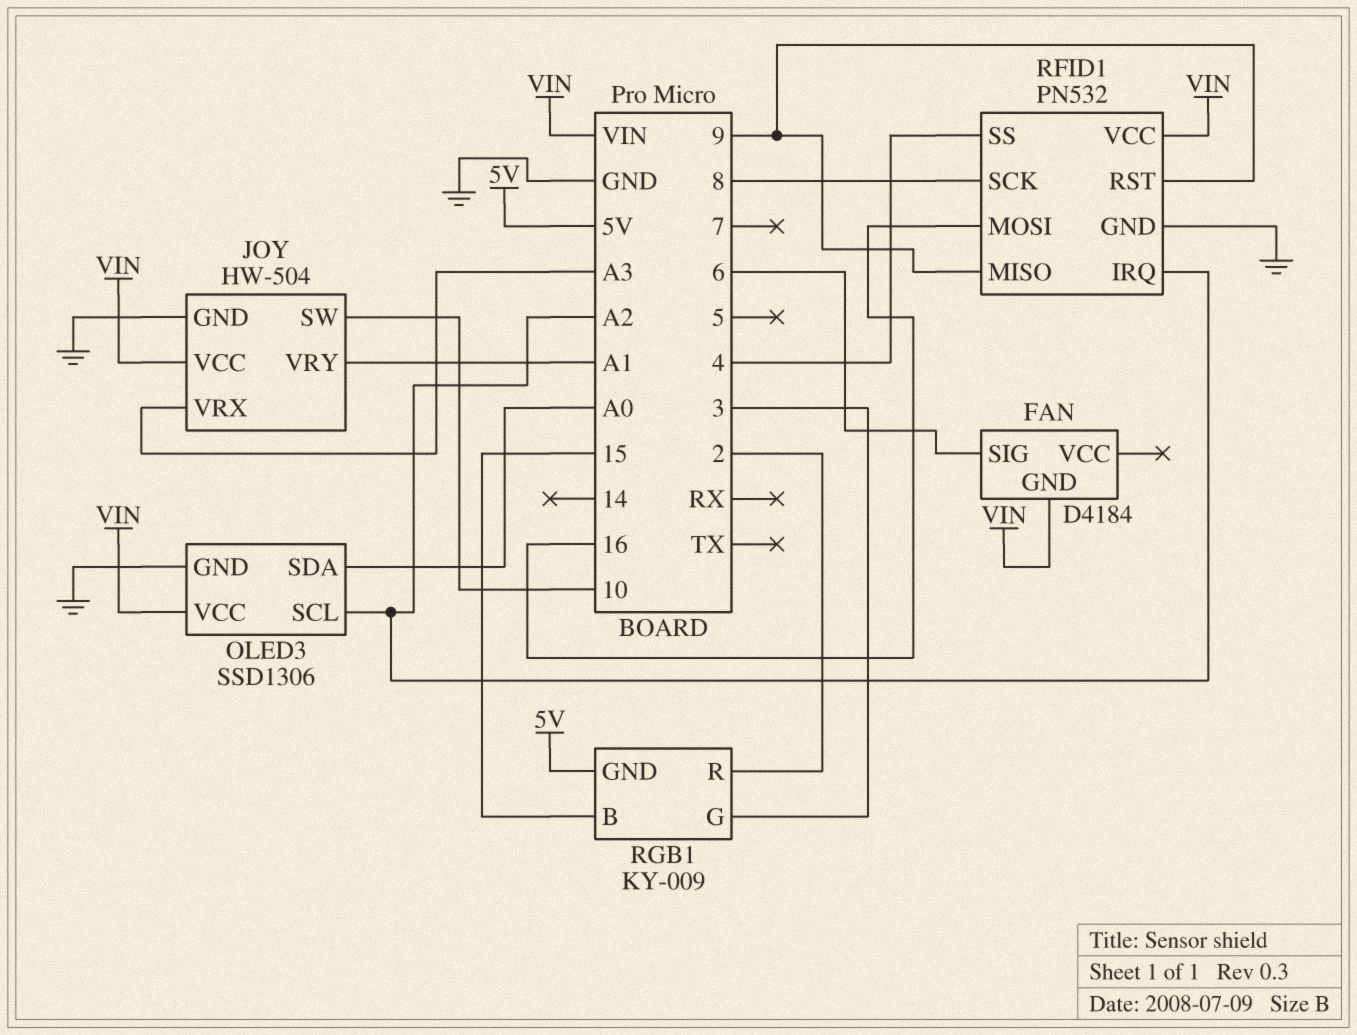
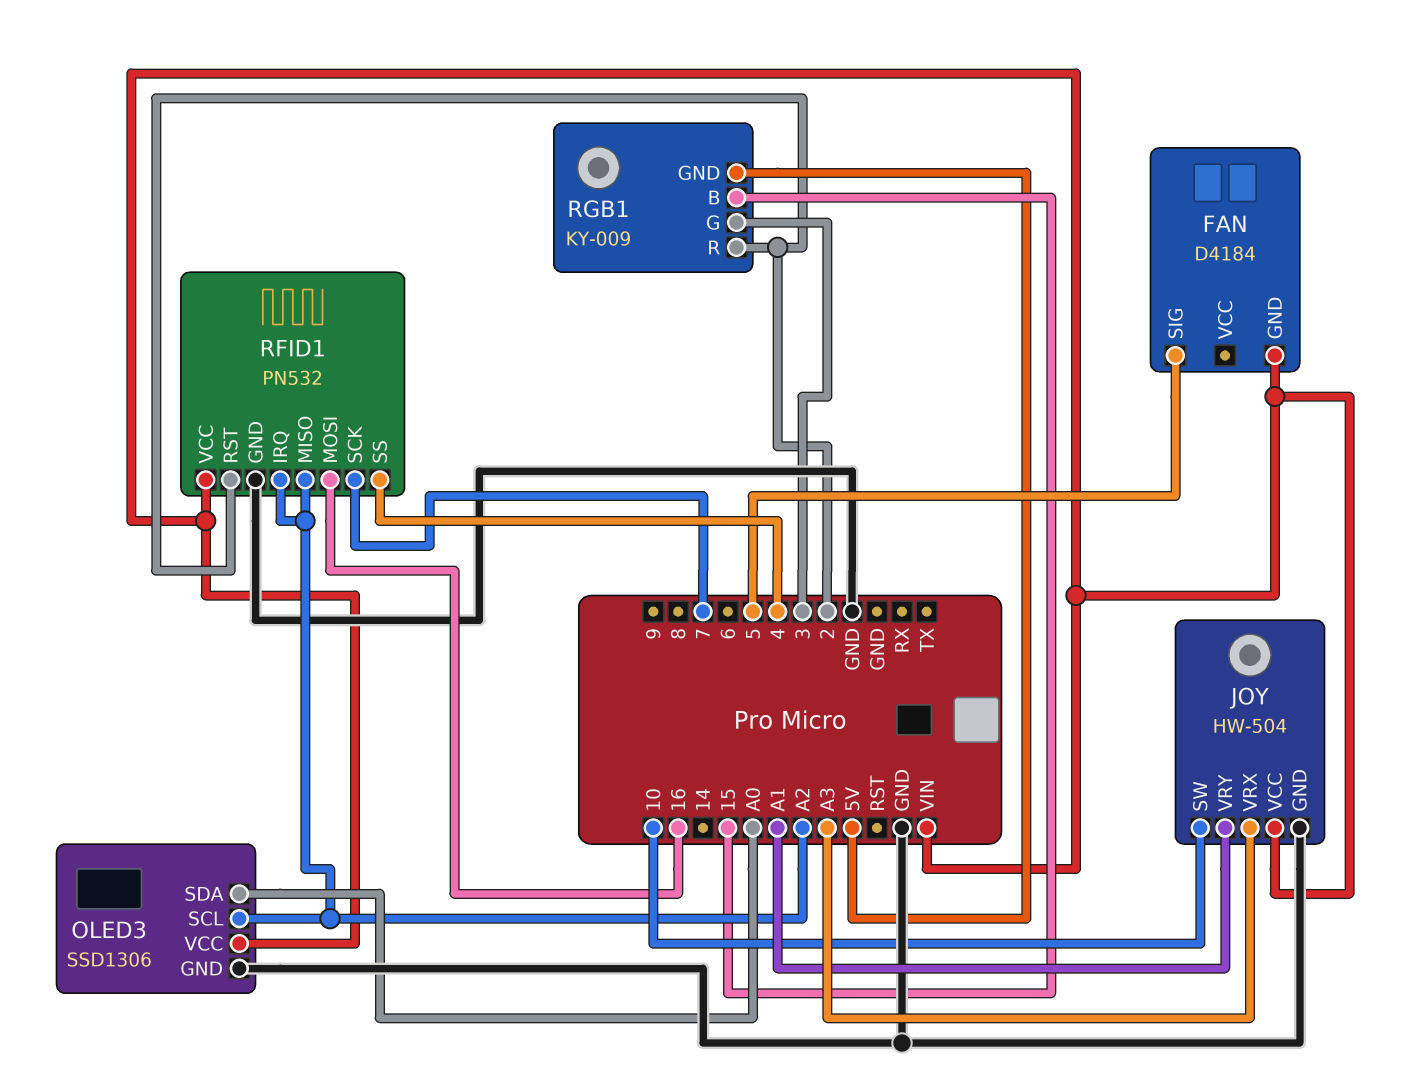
FAN pin SIG: 6 -> 5
RFID1 pin MISO: 9 -> A2
RFID1 pin RST: 9 -> 2
RFID1 pin SCK: 8 -> 7

